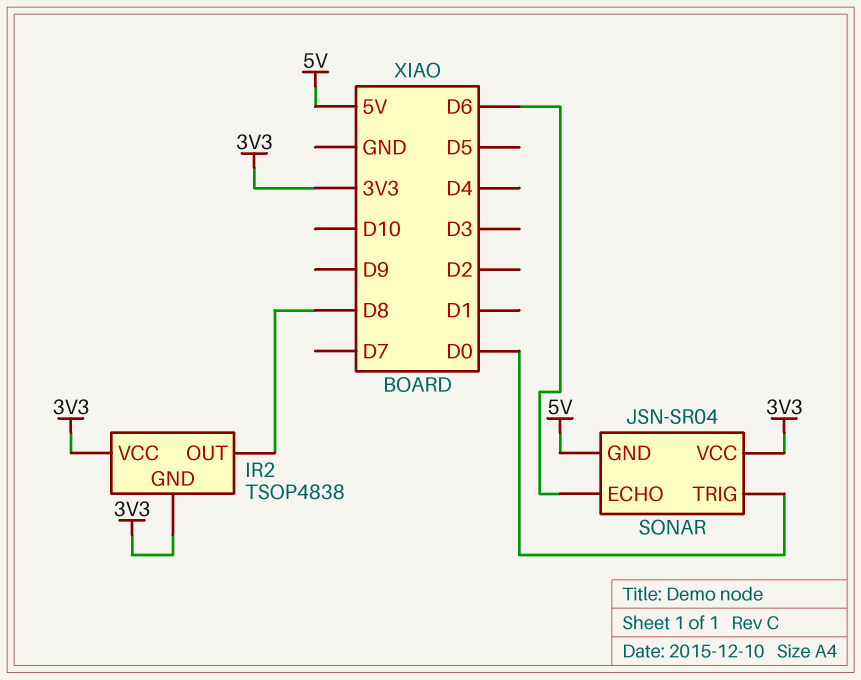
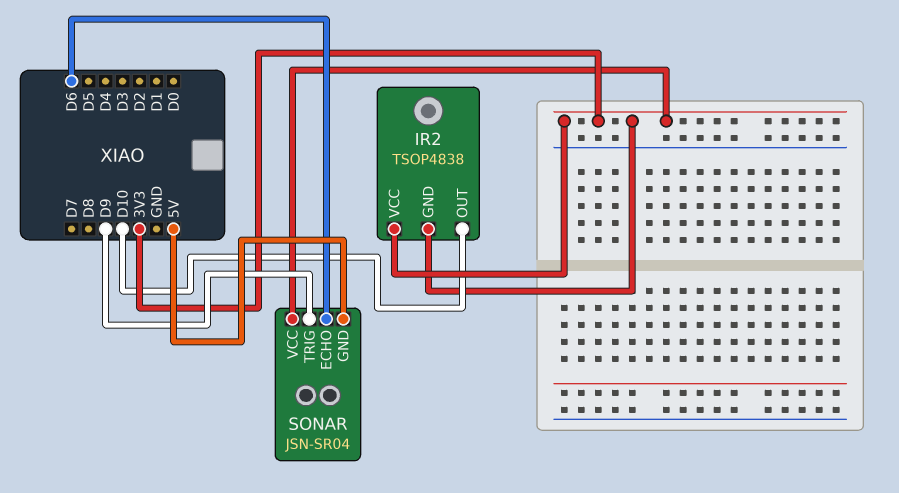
IR2 pin OUT: D8 -> D10
SONAR pin TRIG: D0 -> D9

